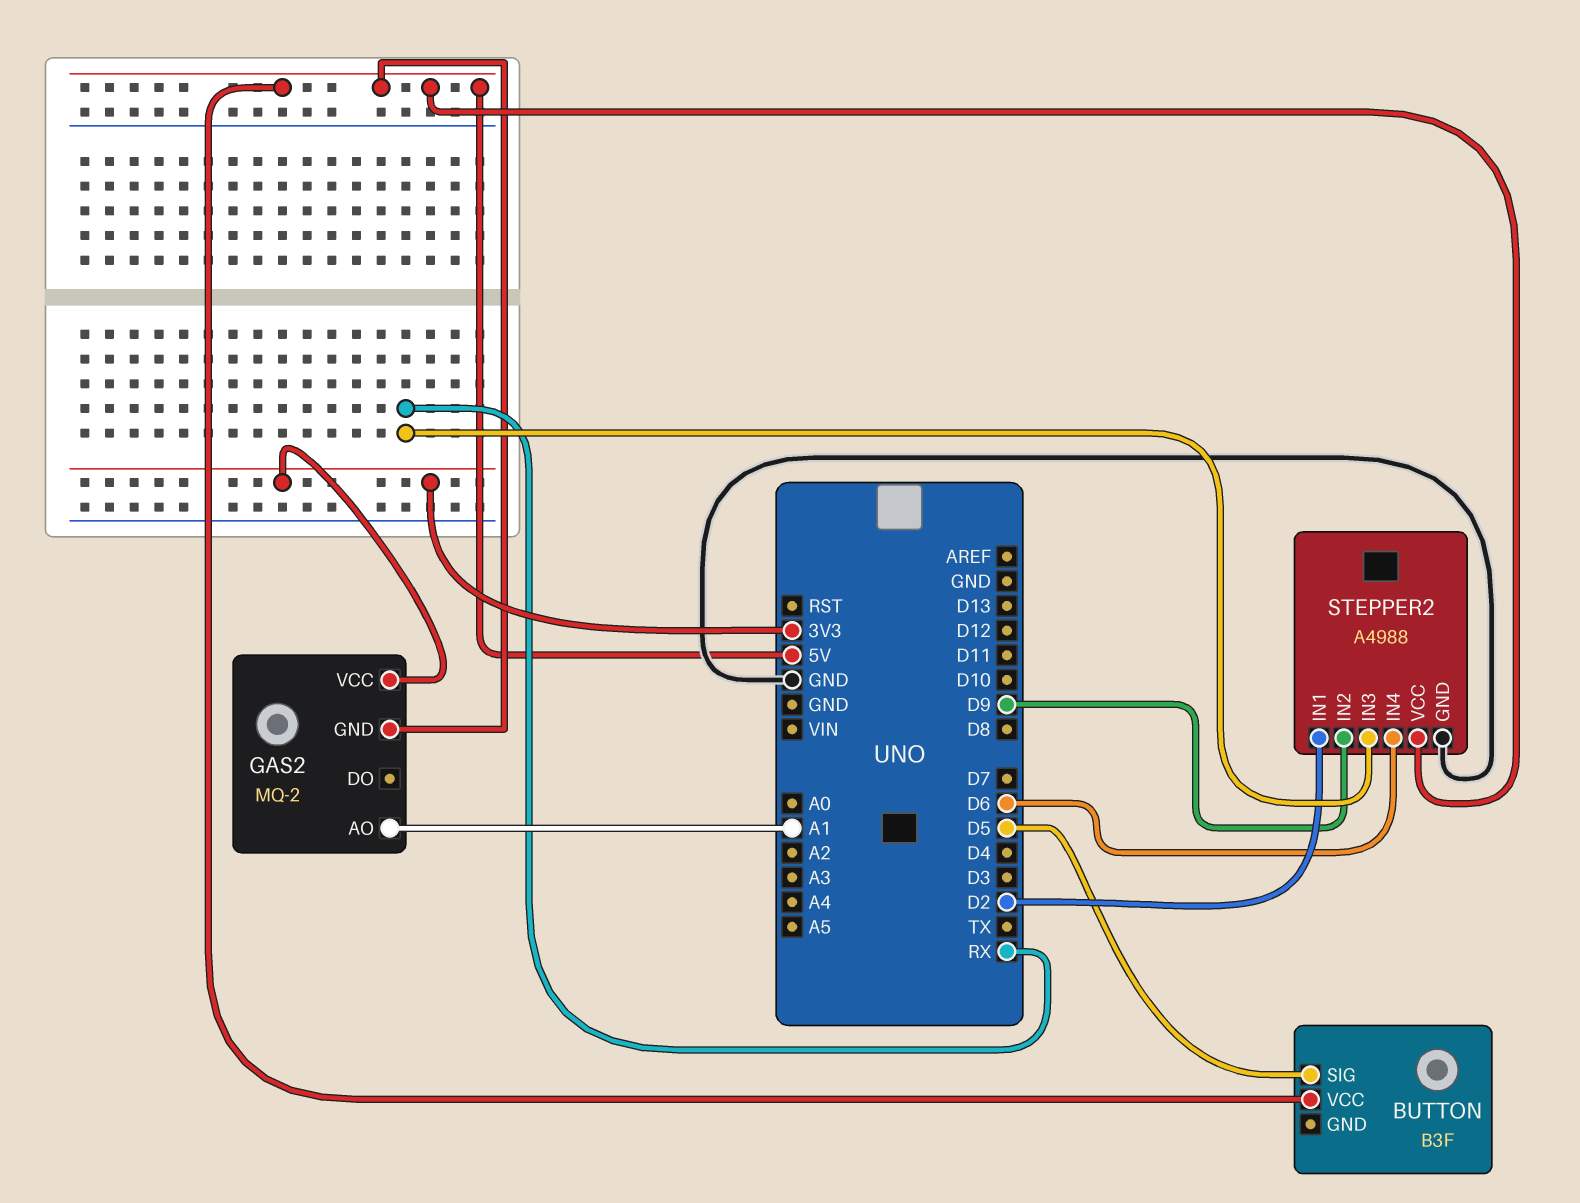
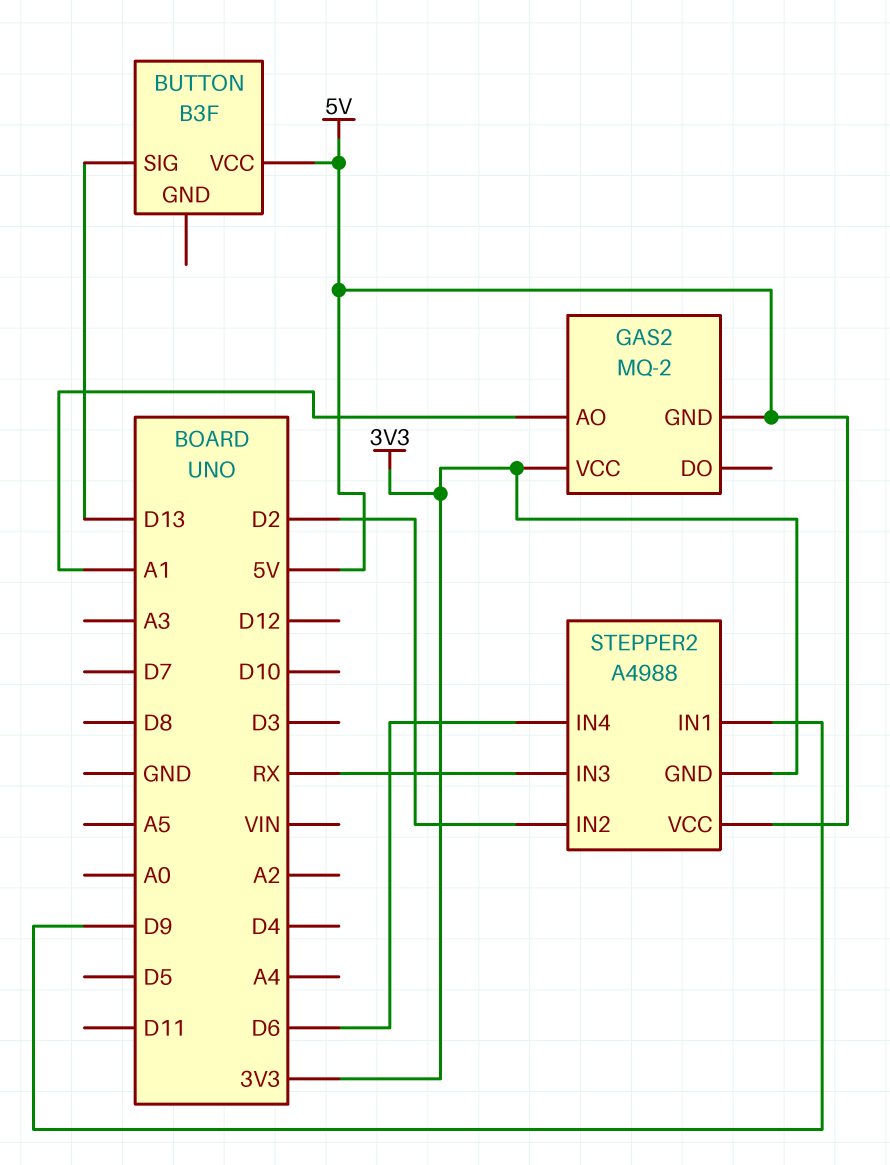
BUTTON pin SIG: D5 -> D13
STEPPER2 pin GND: GND -> 3V3
STEPPER2 pin IN1: D2 -> D9
STEPPER2 pin IN2: D9 -> D2

